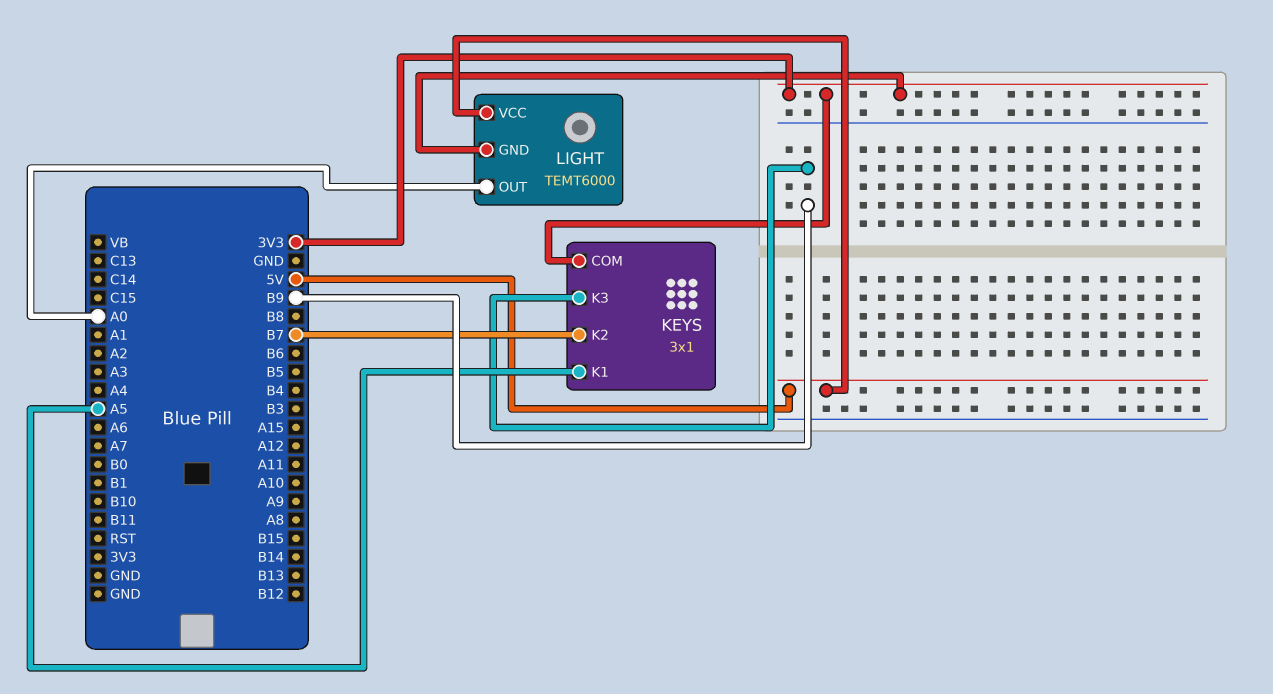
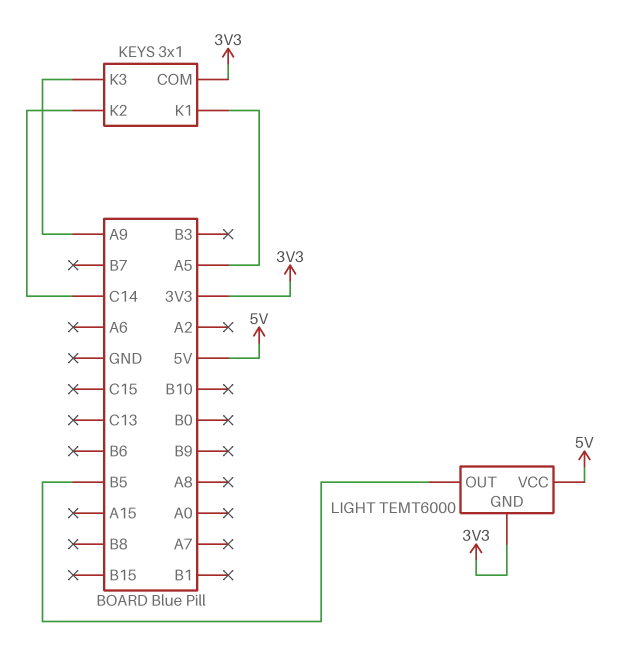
KEYS pin K2: B7 -> C14
KEYS pin K3: B9 -> A9
LIGHT pin OUT: A0 -> B5

